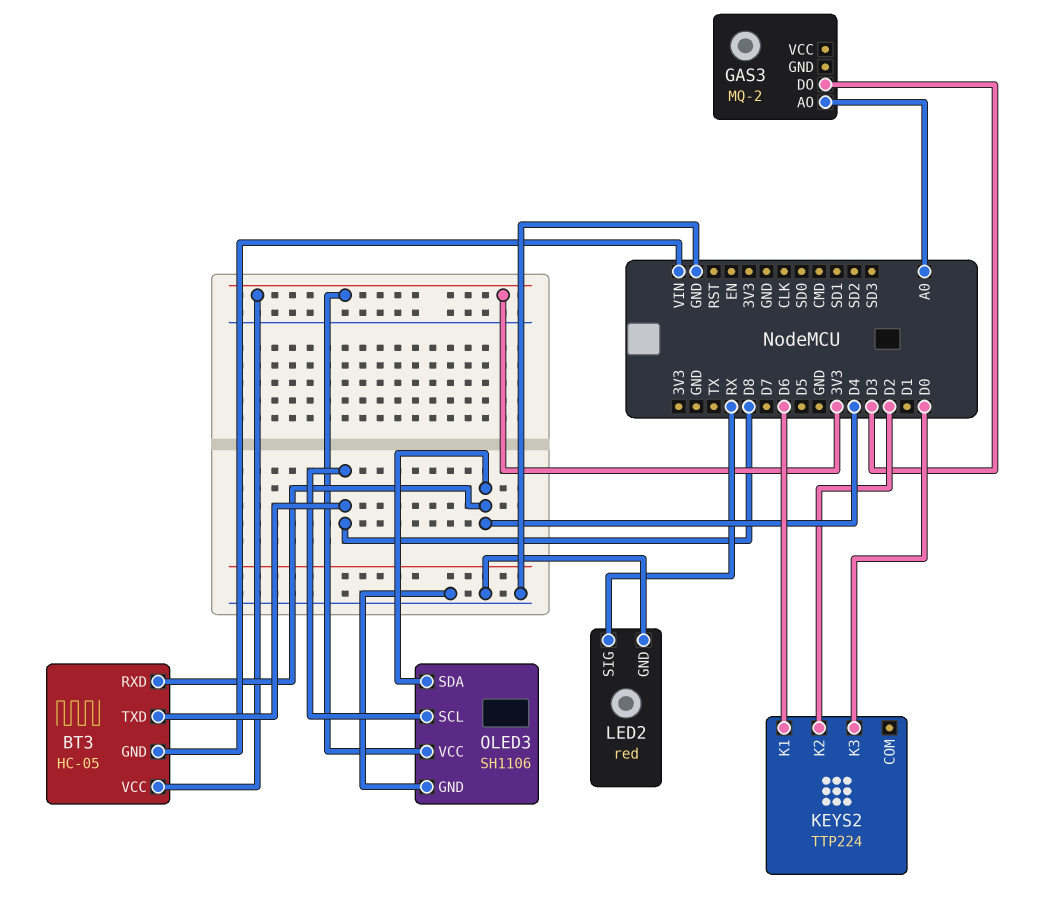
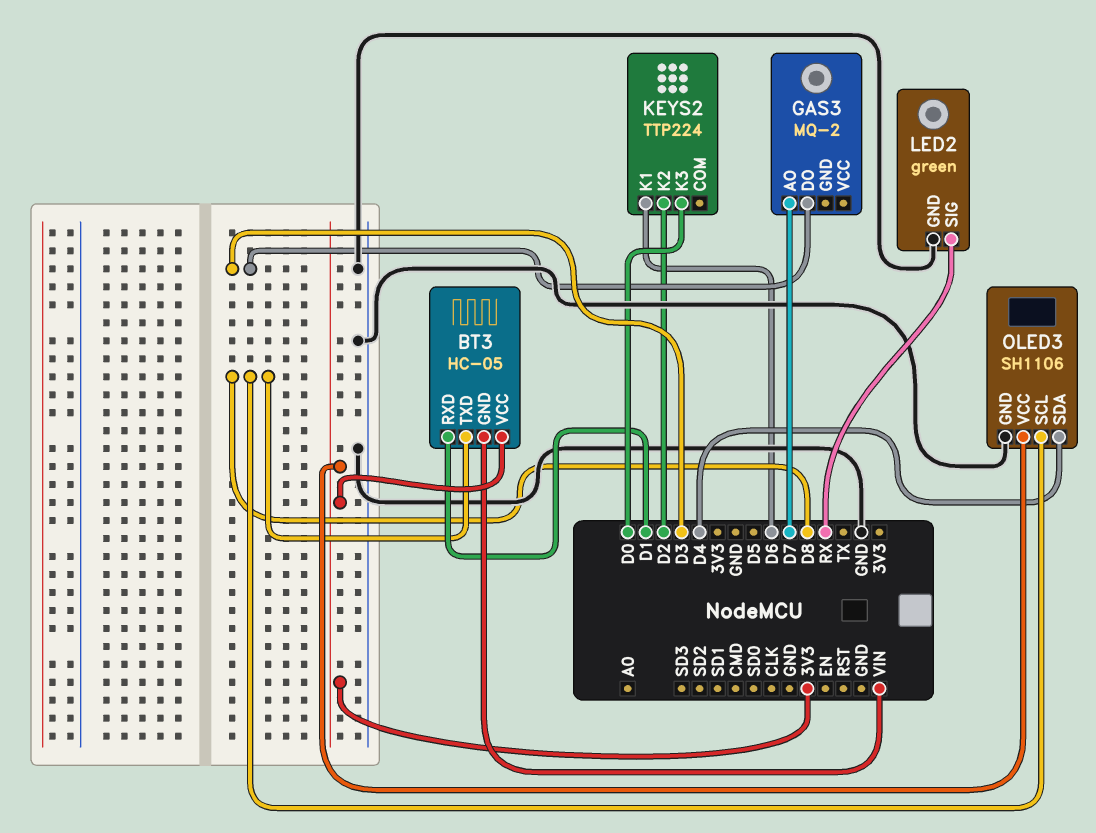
BT3 pin RXD: D4 -> D1
GAS3 pin AO: A0 -> D7
LED2: red -> green

